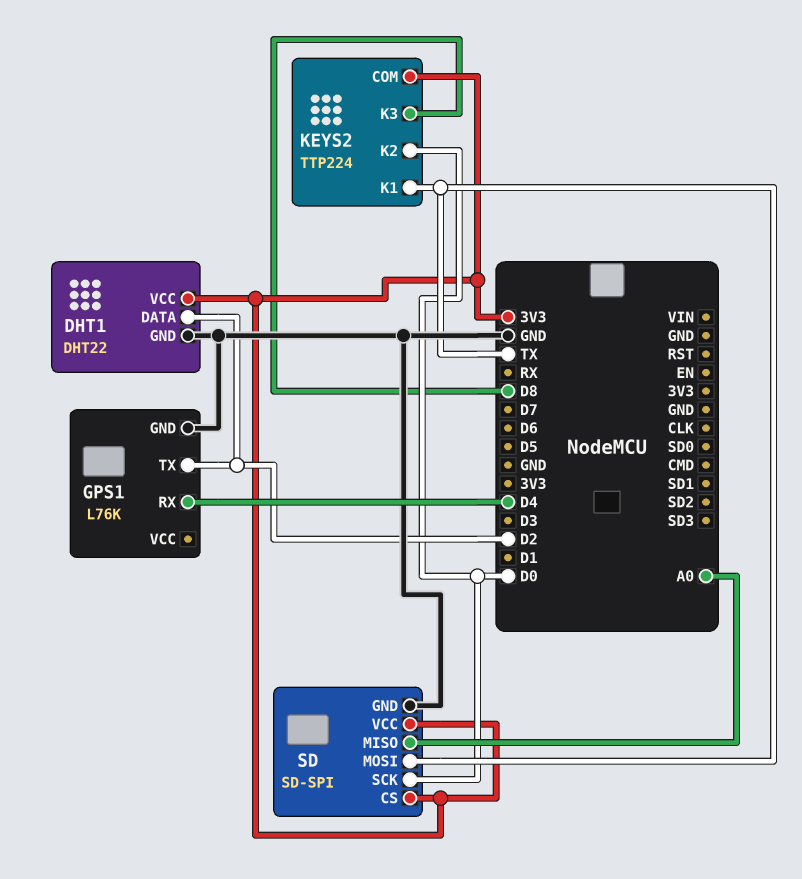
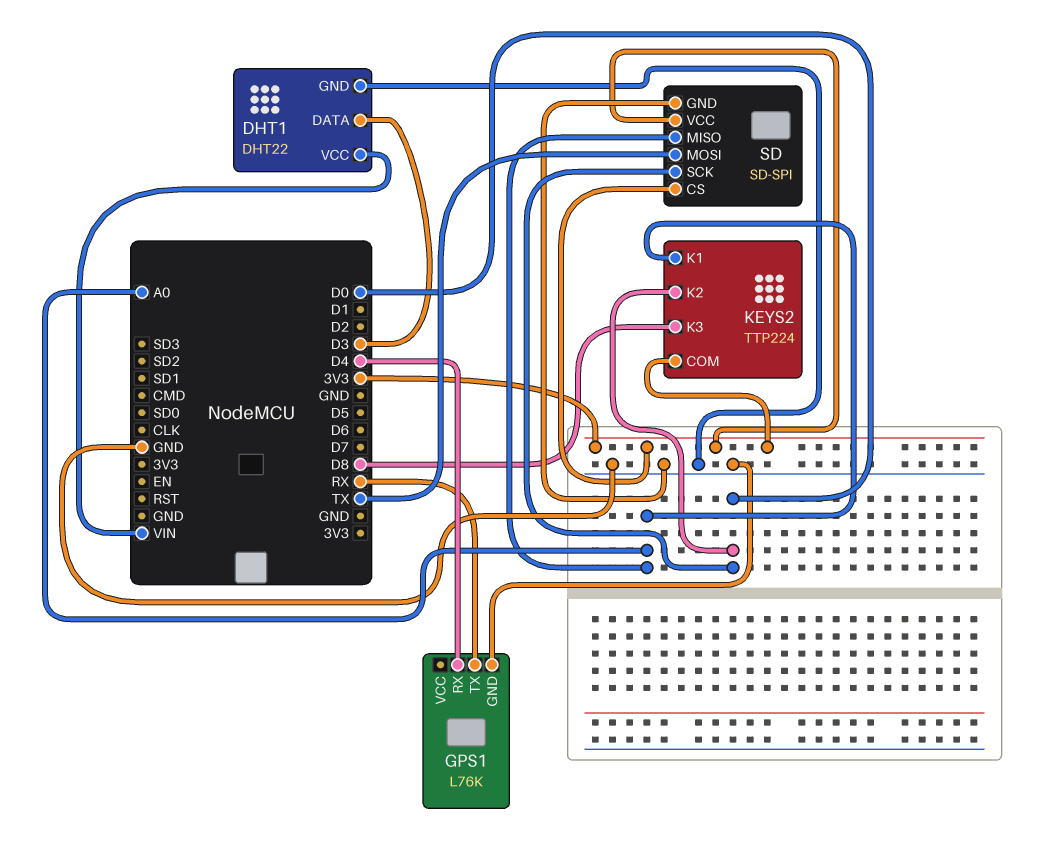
DHT1 pin DATA: D2 -> D3
DHT1 pin VCC: 3V3 -> VIN
GPS1 pin TX: D2 -> RX
KEYS2 pin K1: TX -> A0

